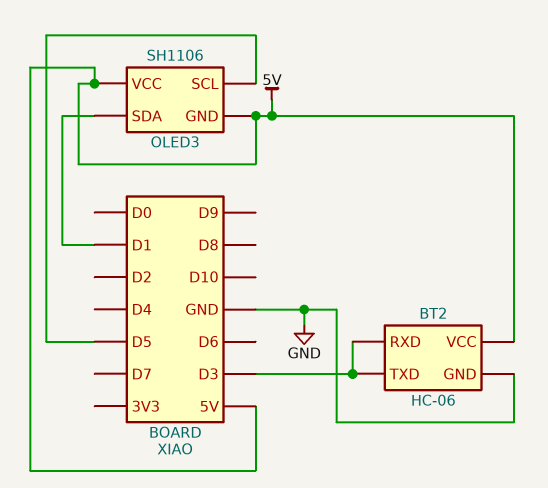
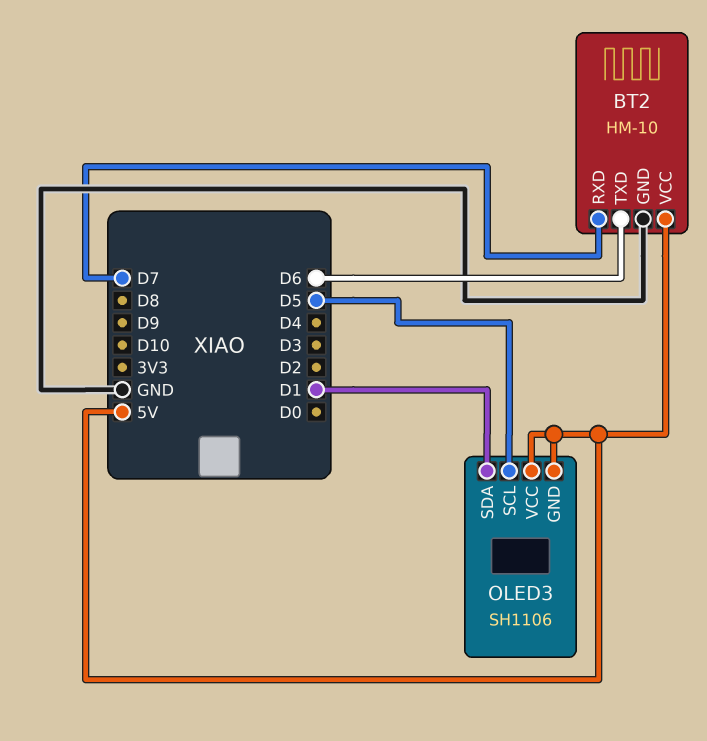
BT2: HC-06 -> HM-10
BT2 pin RXD: D3 -> D7
BT2 pin TXD: D3 -> D6

